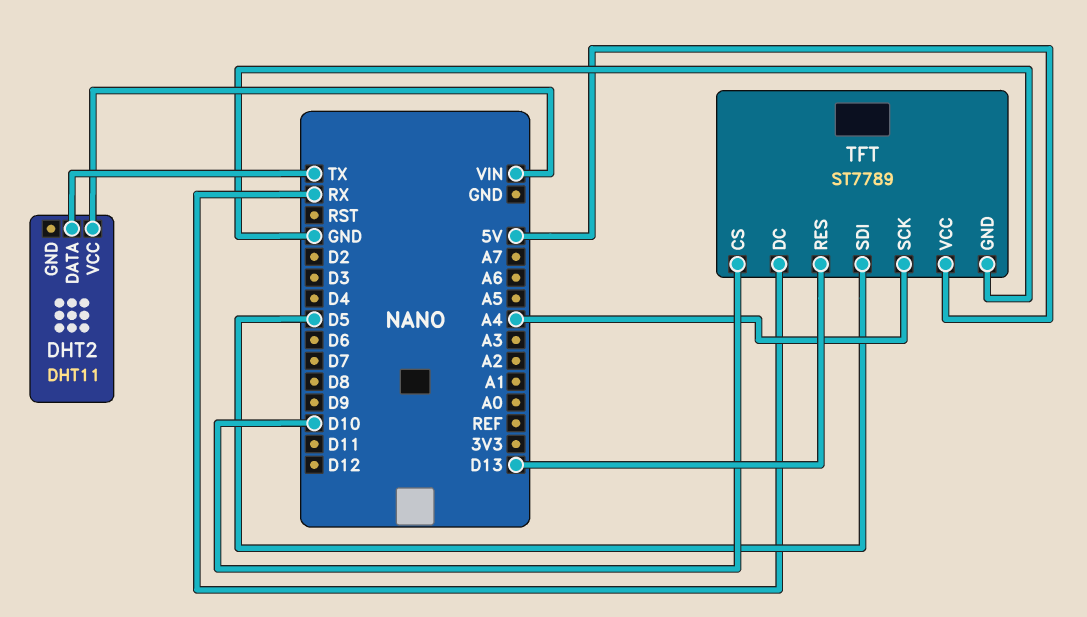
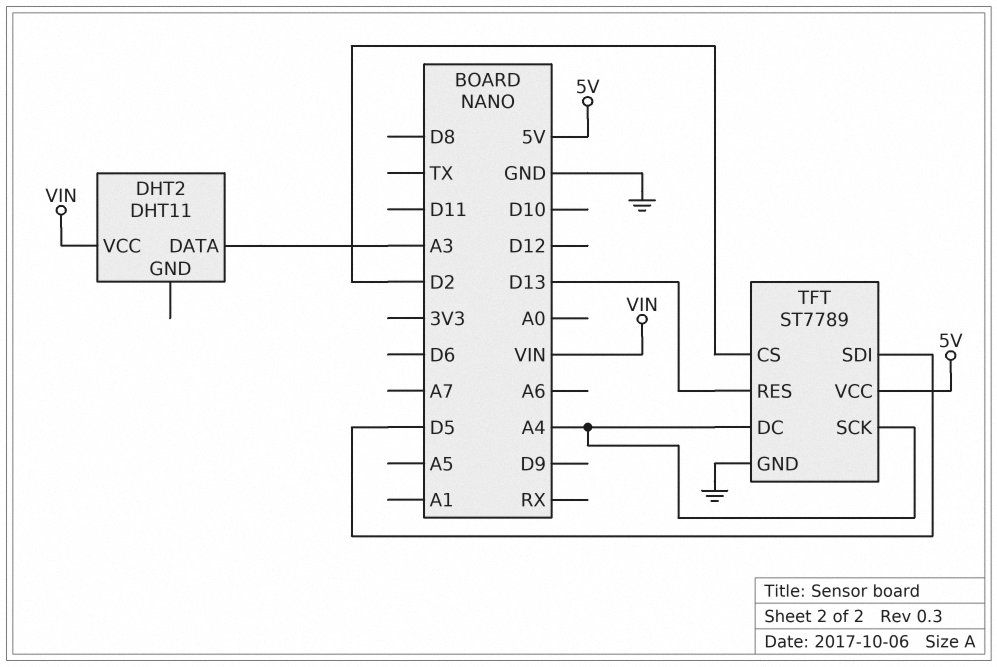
DHT2 pin DATA: TX -> A3
TFT pin CS: D10 -> D2
TFT pin DC: RX -> A4

